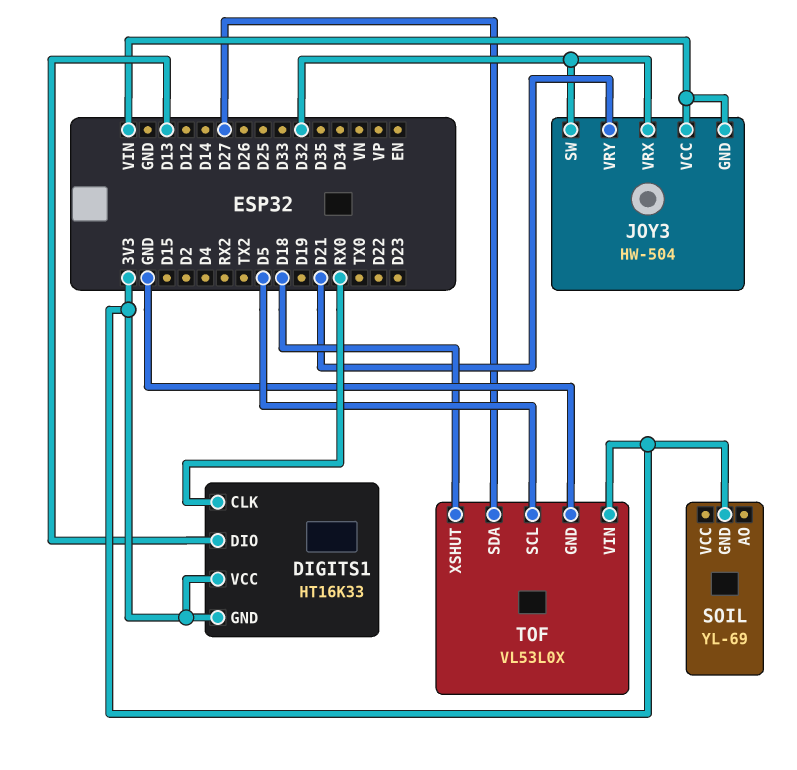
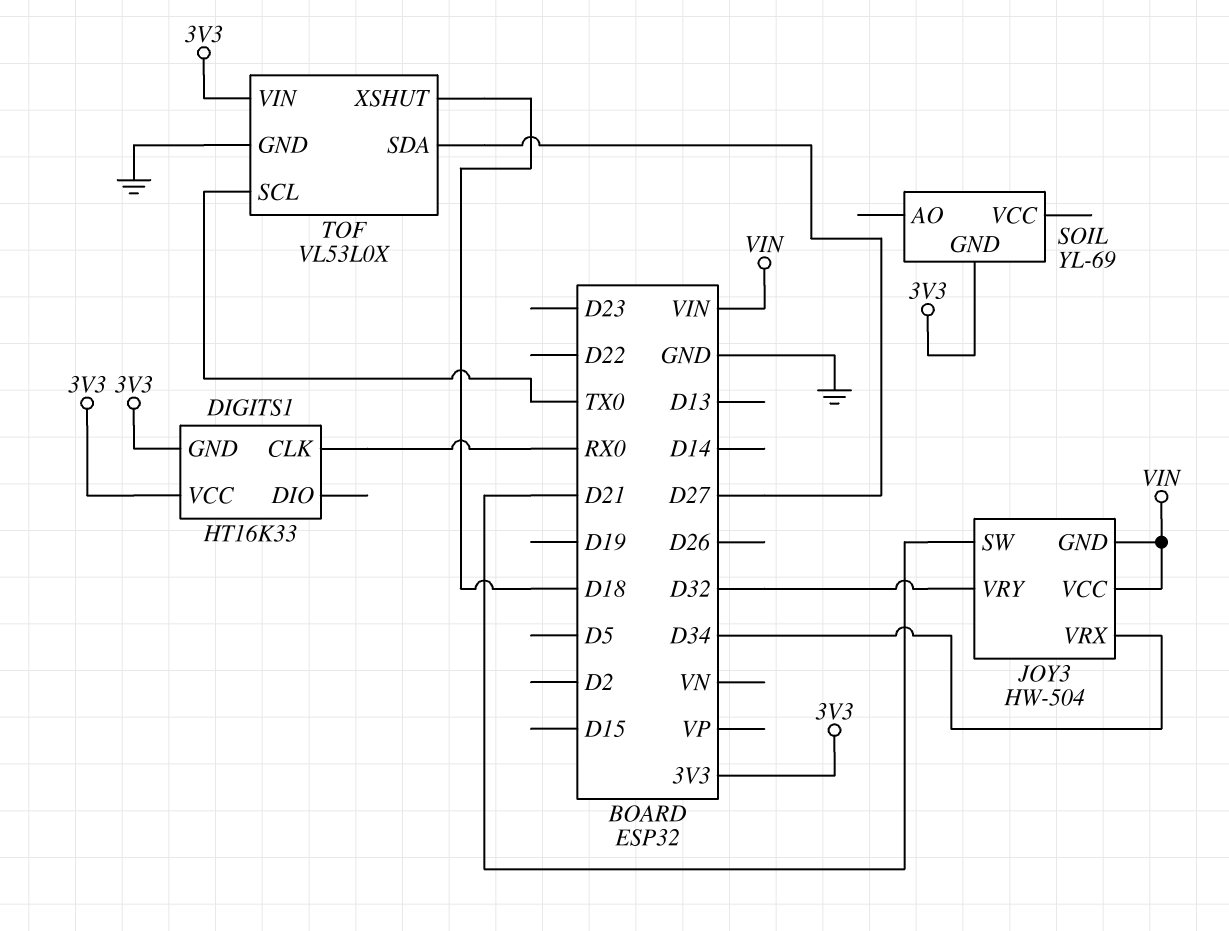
DIGITS1 pin DIO: D13 -> none
JOY3 pin SW: D32 -> D21
JOY3 pin VRX: D32 -> D34
JOY3 pin VRY: D21 -> D32
TOF pin SCL: D5 -> TX0

